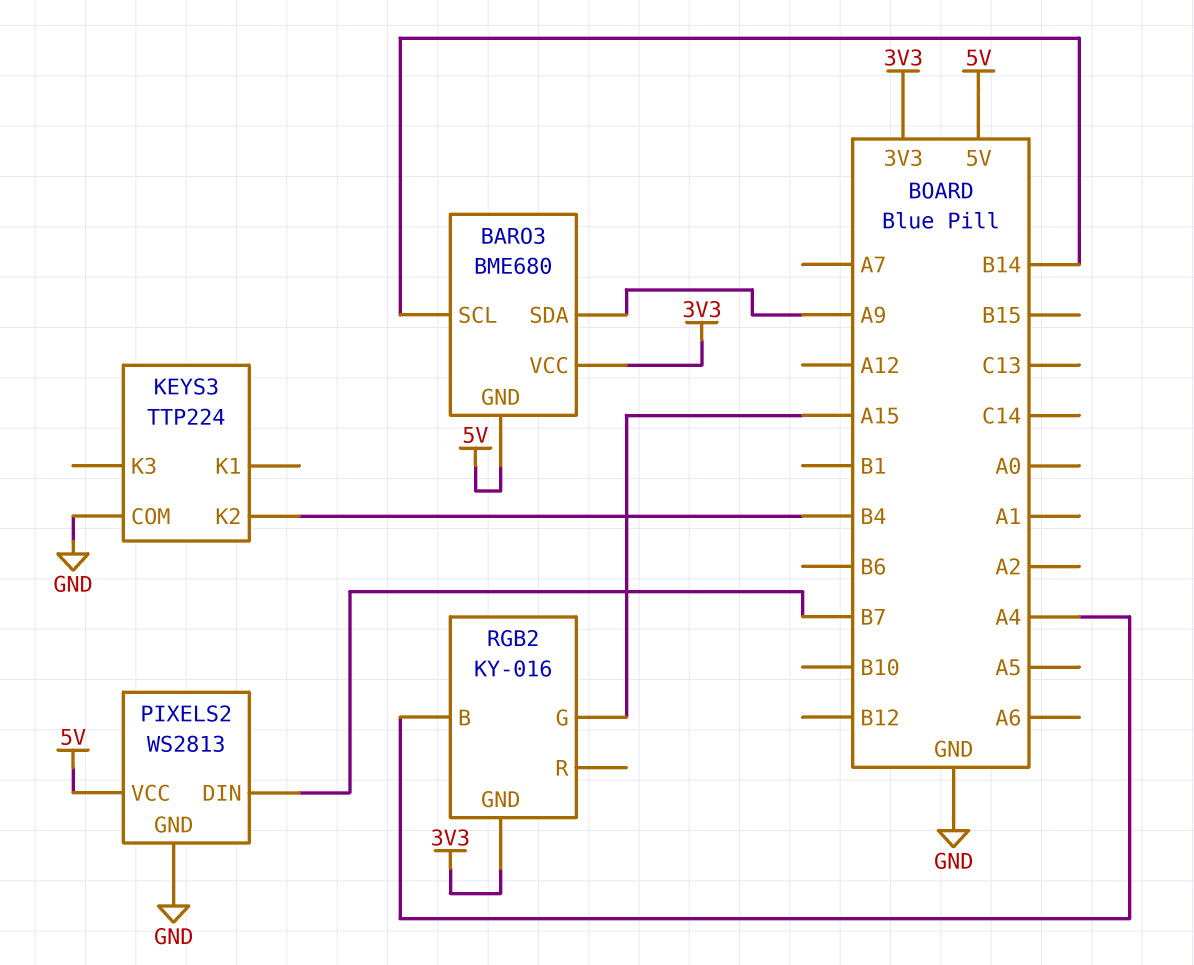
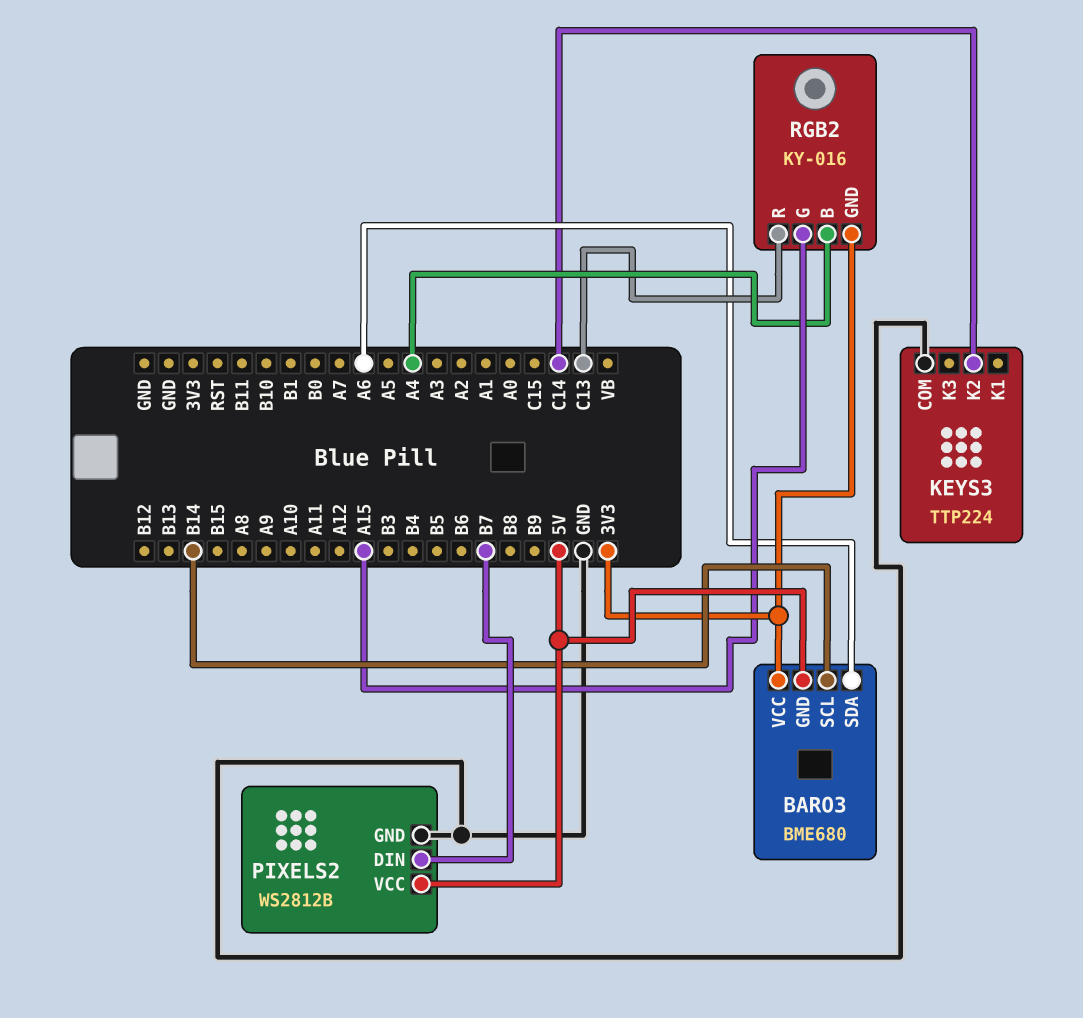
BARO3 pin SDA: A9 -> A6
KEYS3 pin K2: B4 -> C14
PIXELS2: WS2813 -> WS2812B
RGB2 pin R: none -> C13

